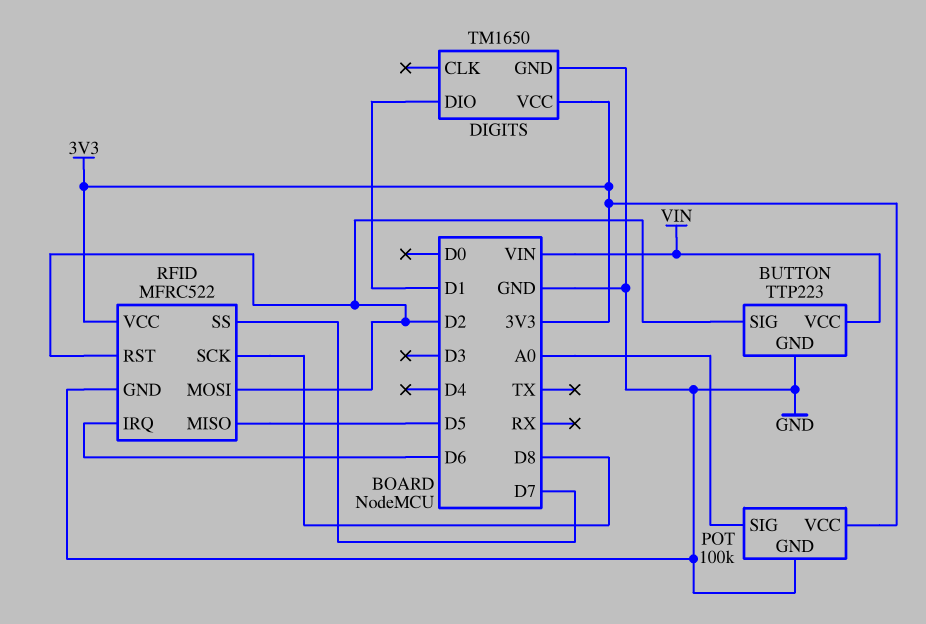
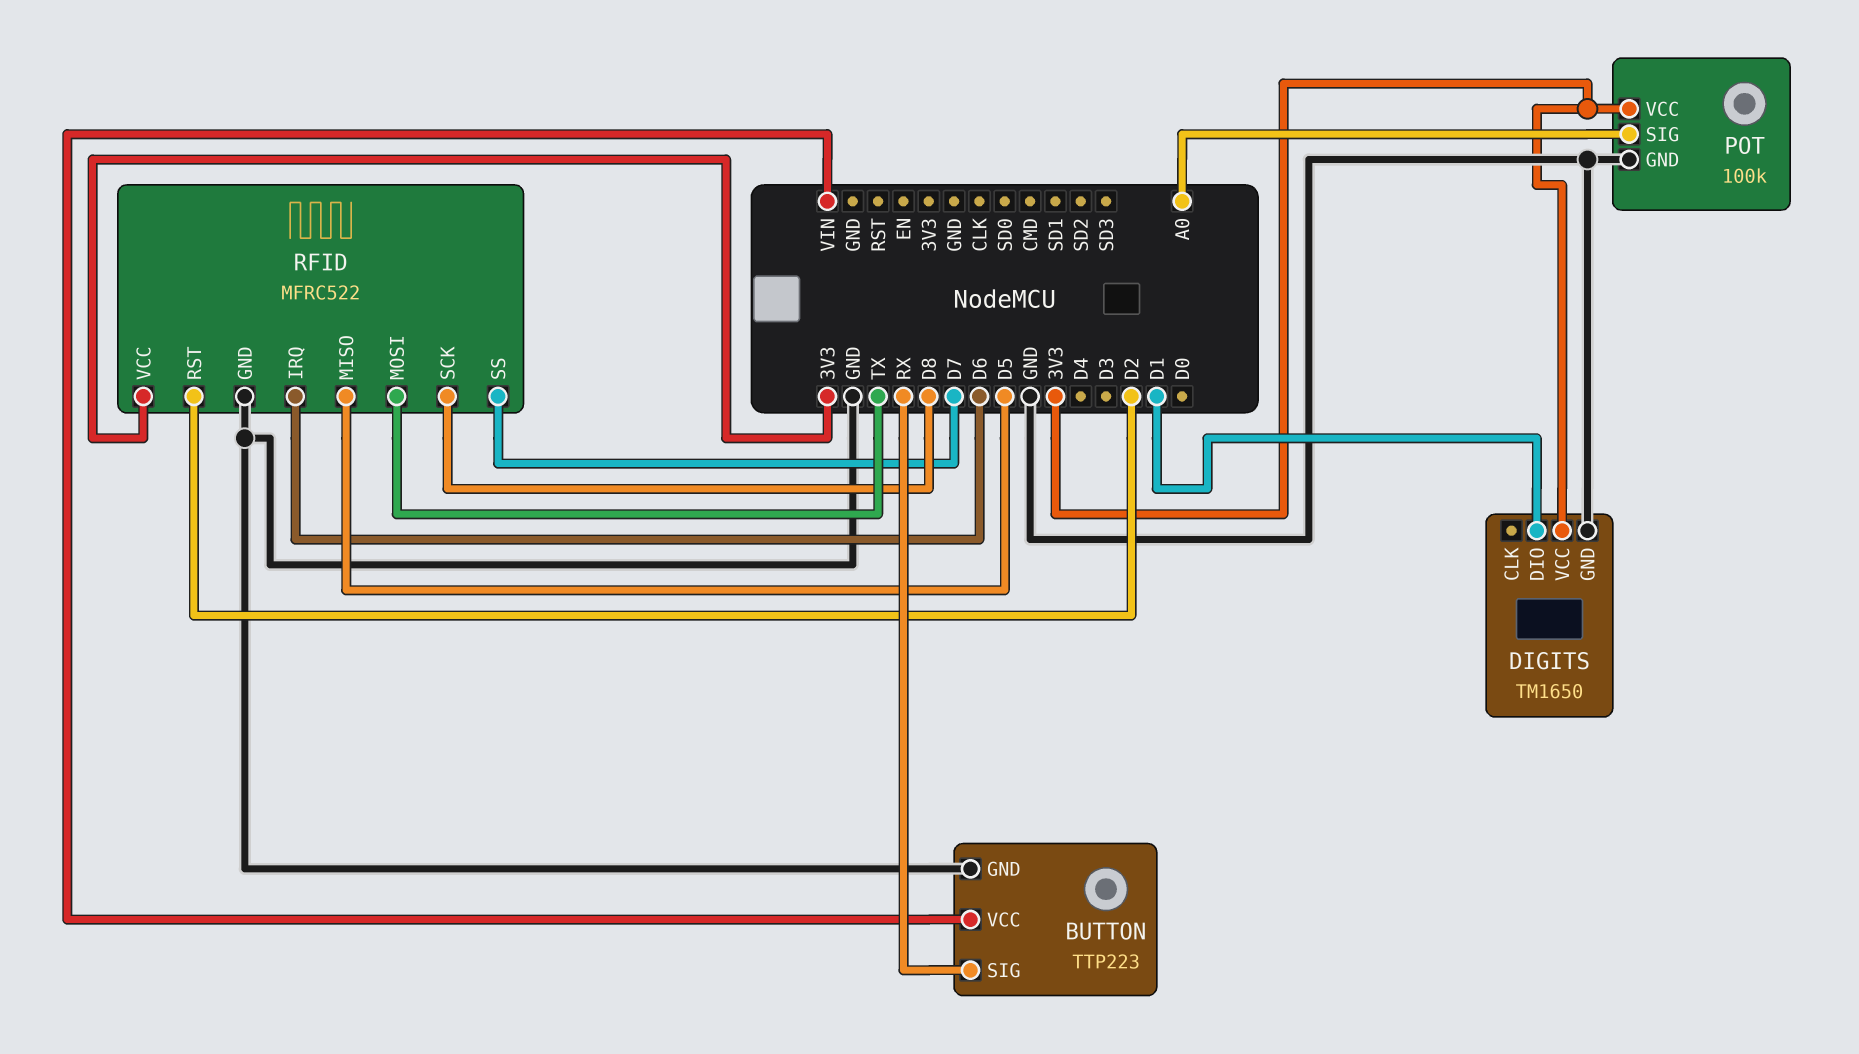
BUTTON pin SIG: D2 -> RX
RFID pin MOSI: D2 -> TX

